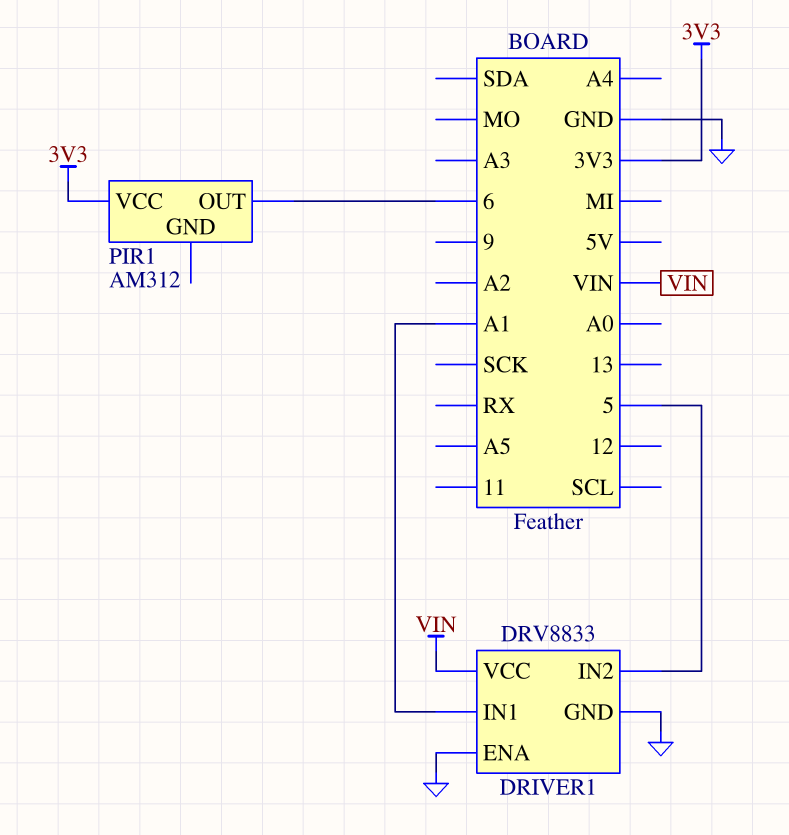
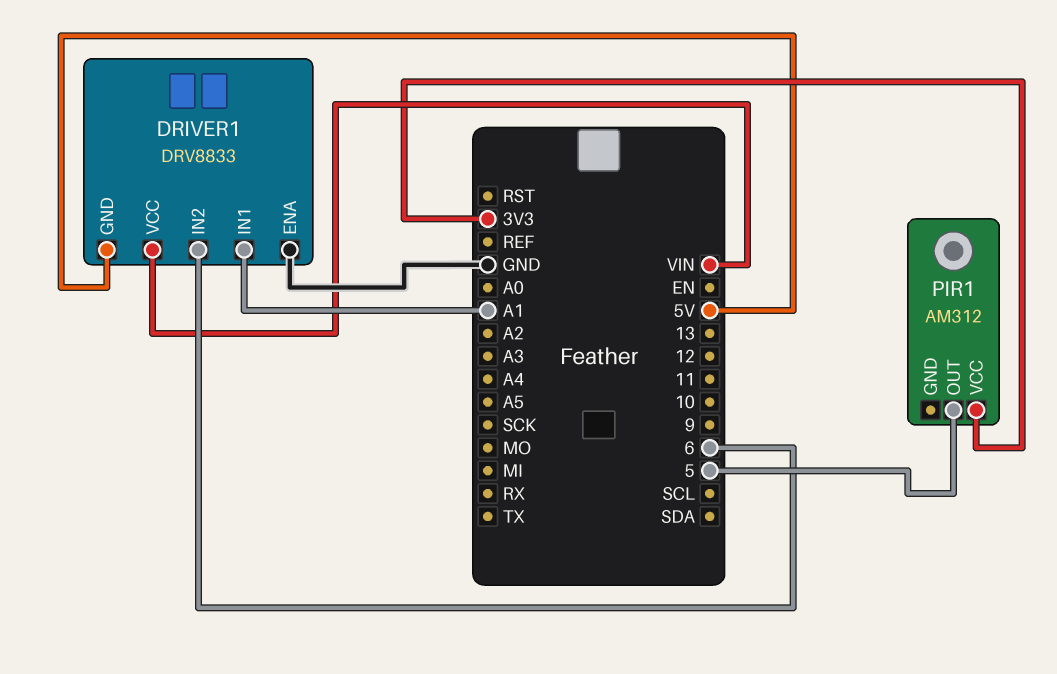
DRIVER1 pin GND: GND -> 5V
DRIVER1 pin IN2: 5 -> 6
PIR1 pin OUT: 6 -> 5

